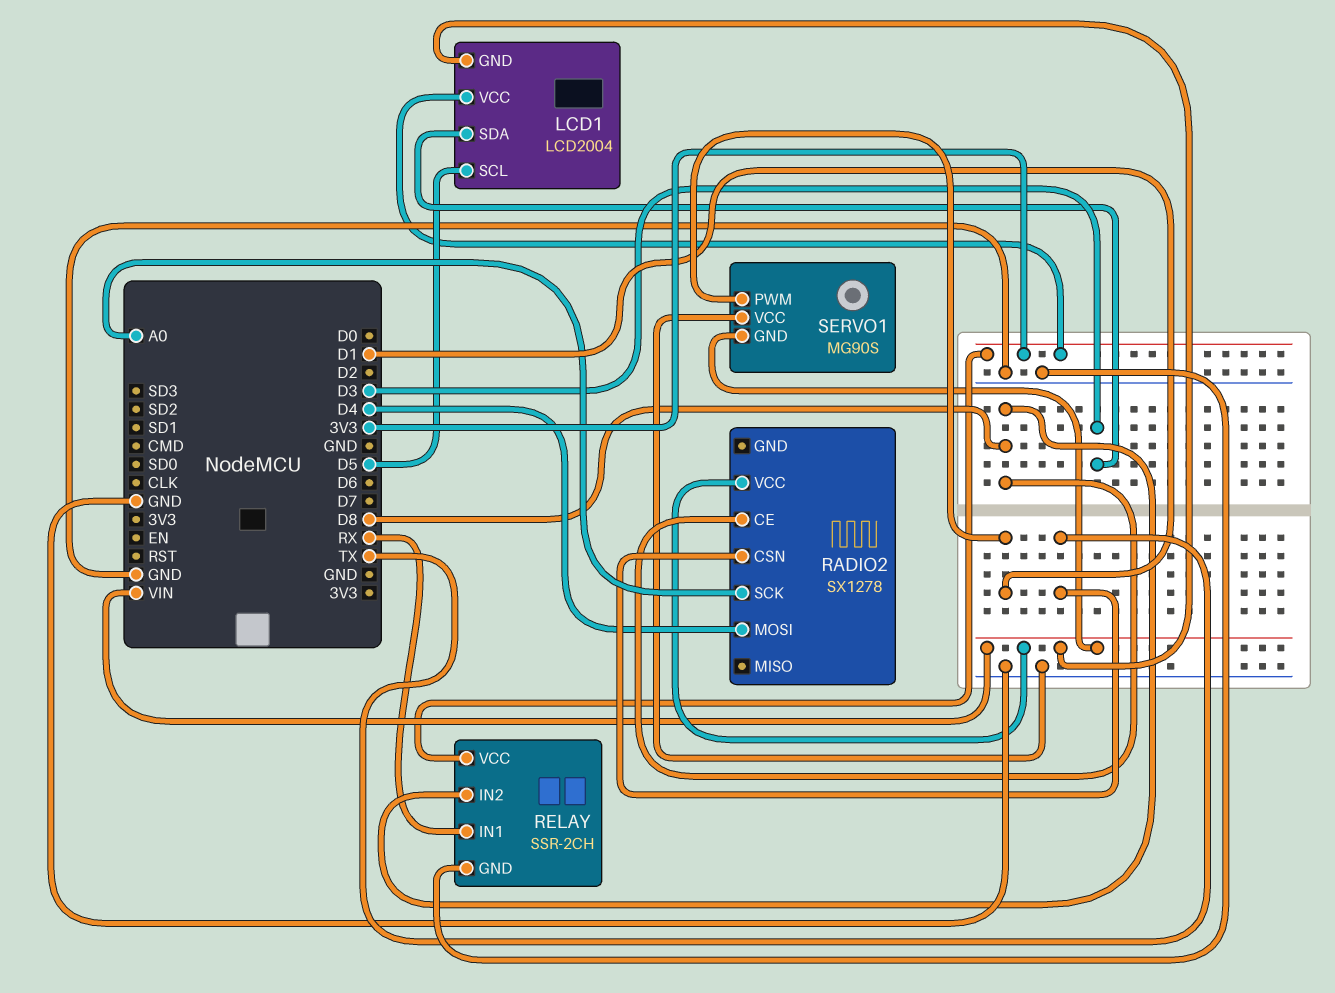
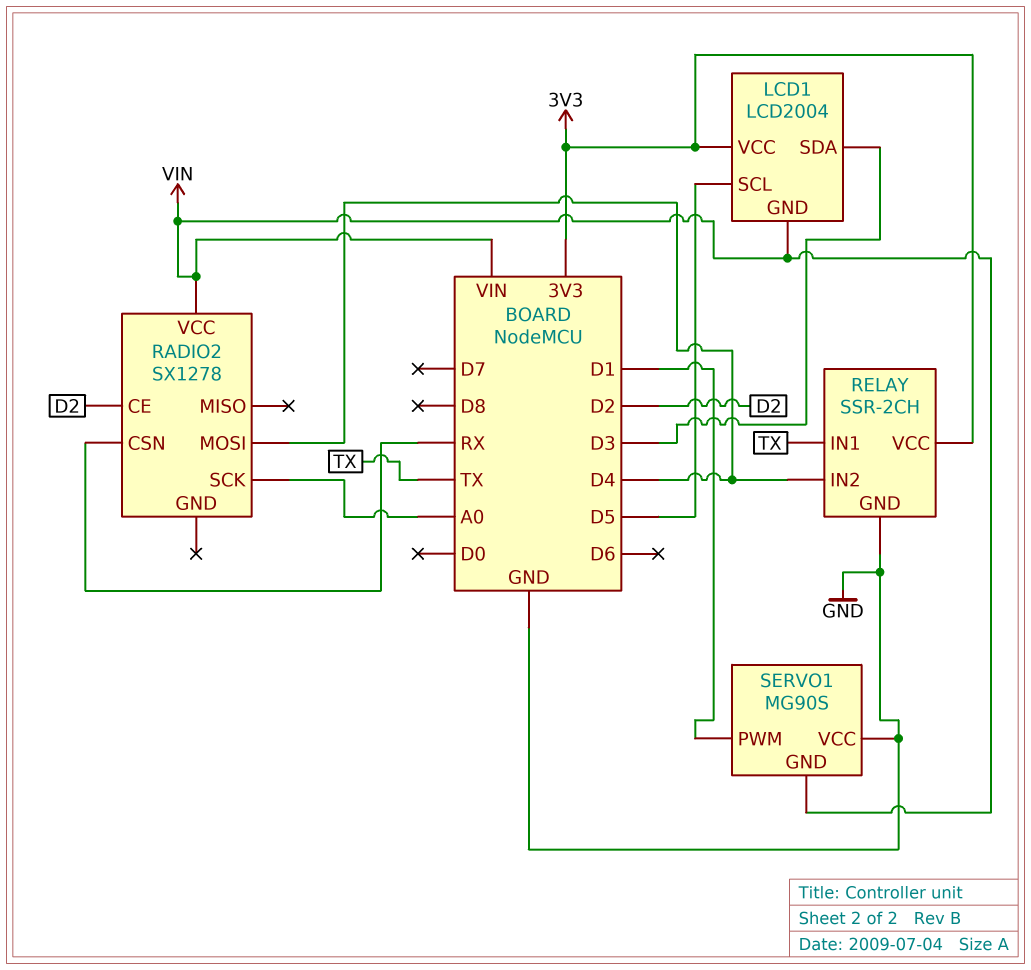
RADIO2 pin CE: D8 -> D2
RADIO2 pin CSN: TX -> RX
RELAY pin IN1: RX -> TX
RELAY pin IN2: D8 -> D4

